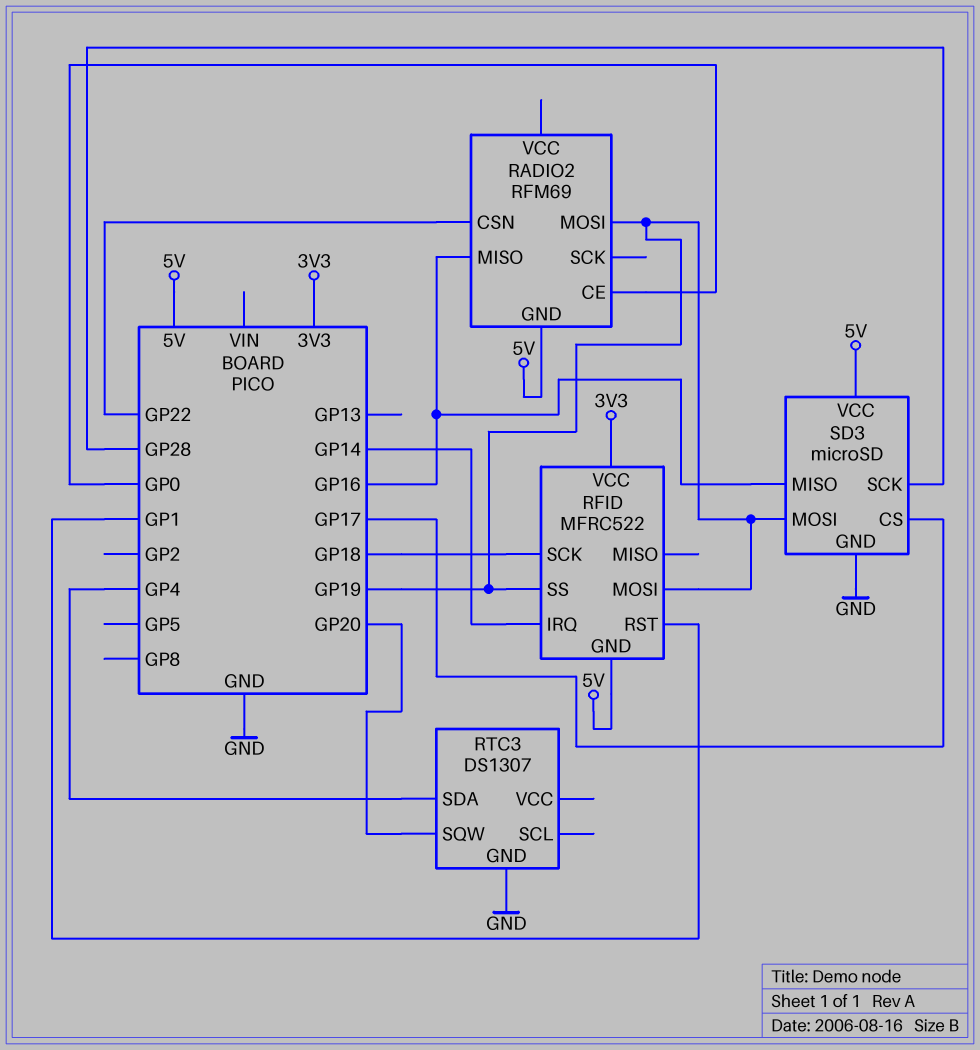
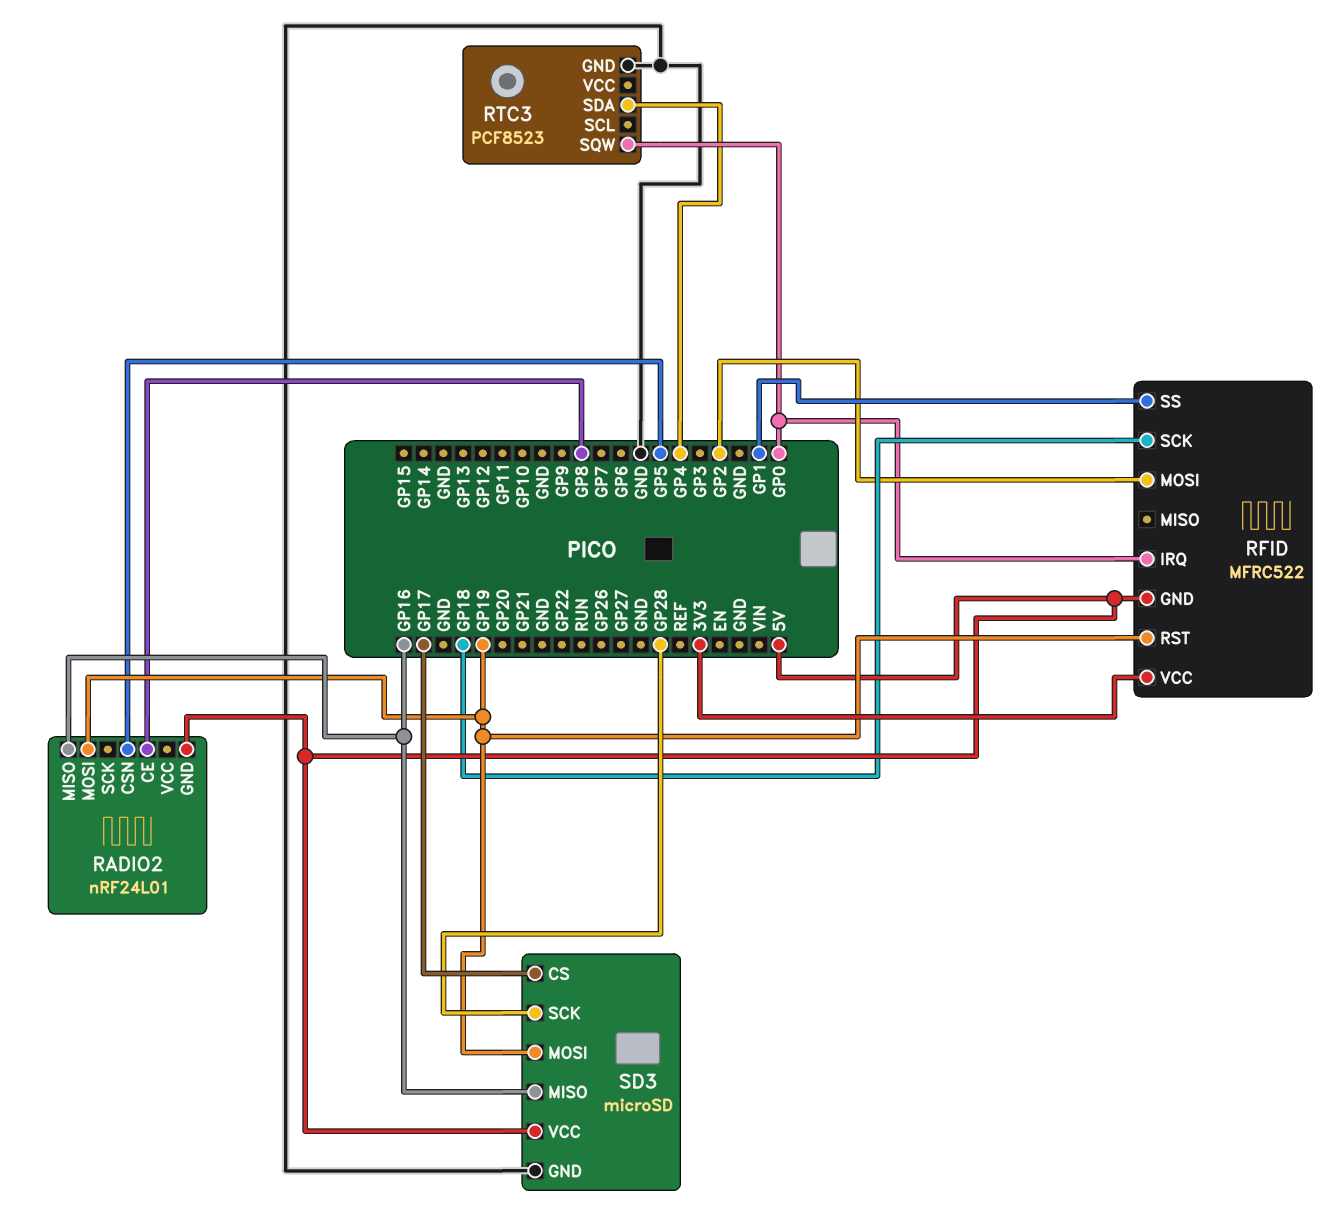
RADIO2: RFM69 -> nRF24L01
RADIO2 pin CE: GP0 -> GP8
RADIO2 pin CSN: GP22 -> GP5
RFID pin IRQ: GP14 -> GP0
RFID pin MOSI: GP19 -> GP2
RFID pin RST: GP1 -> GP19
RFID pin SS: GP19 -> GP1
RTC3: DS1307 -> PCF8523
RTC3 pin SQW: GP20 -> GP0

